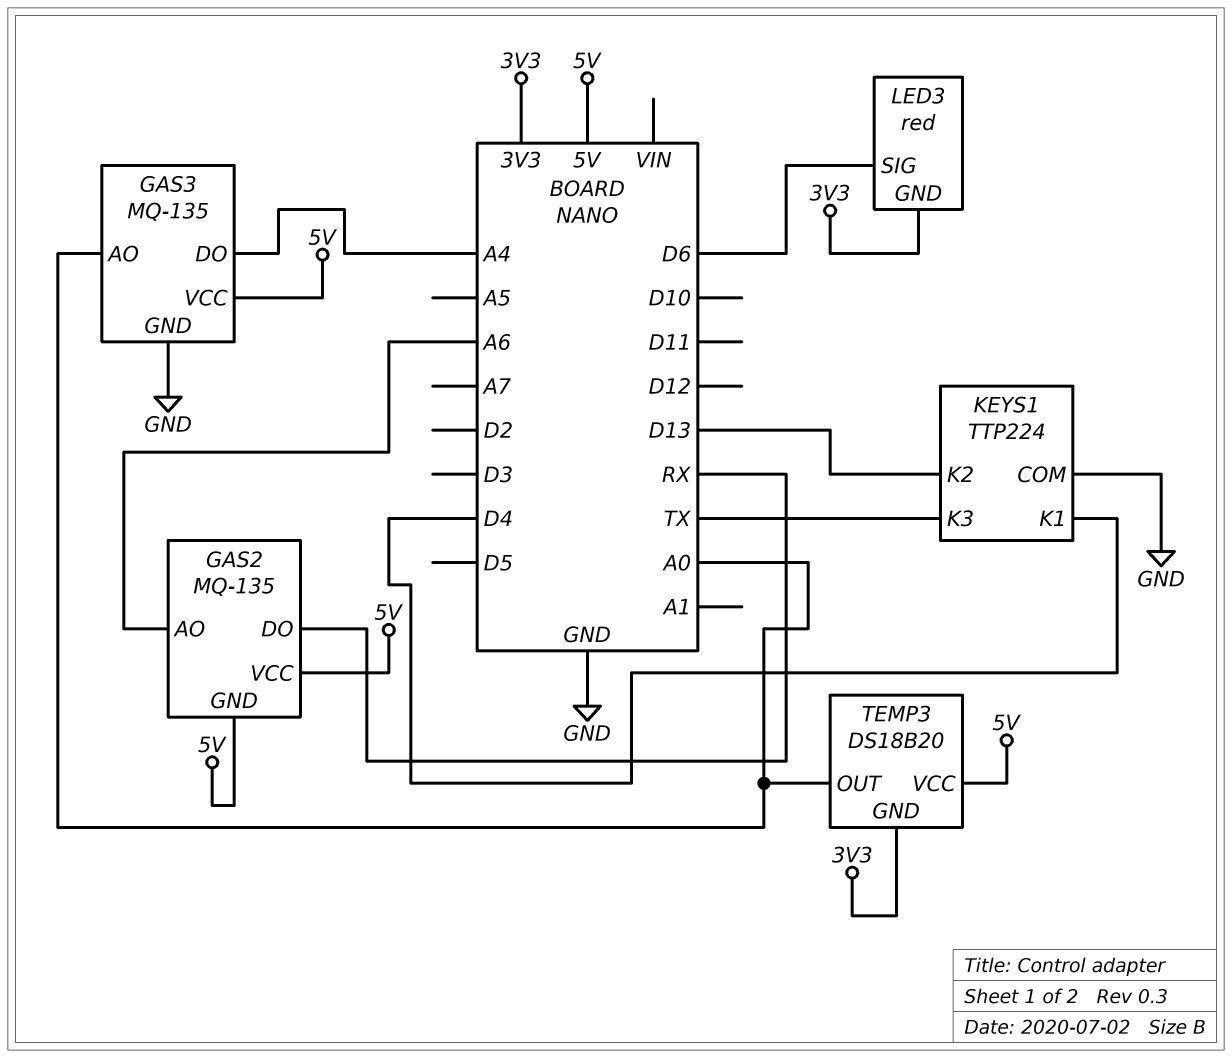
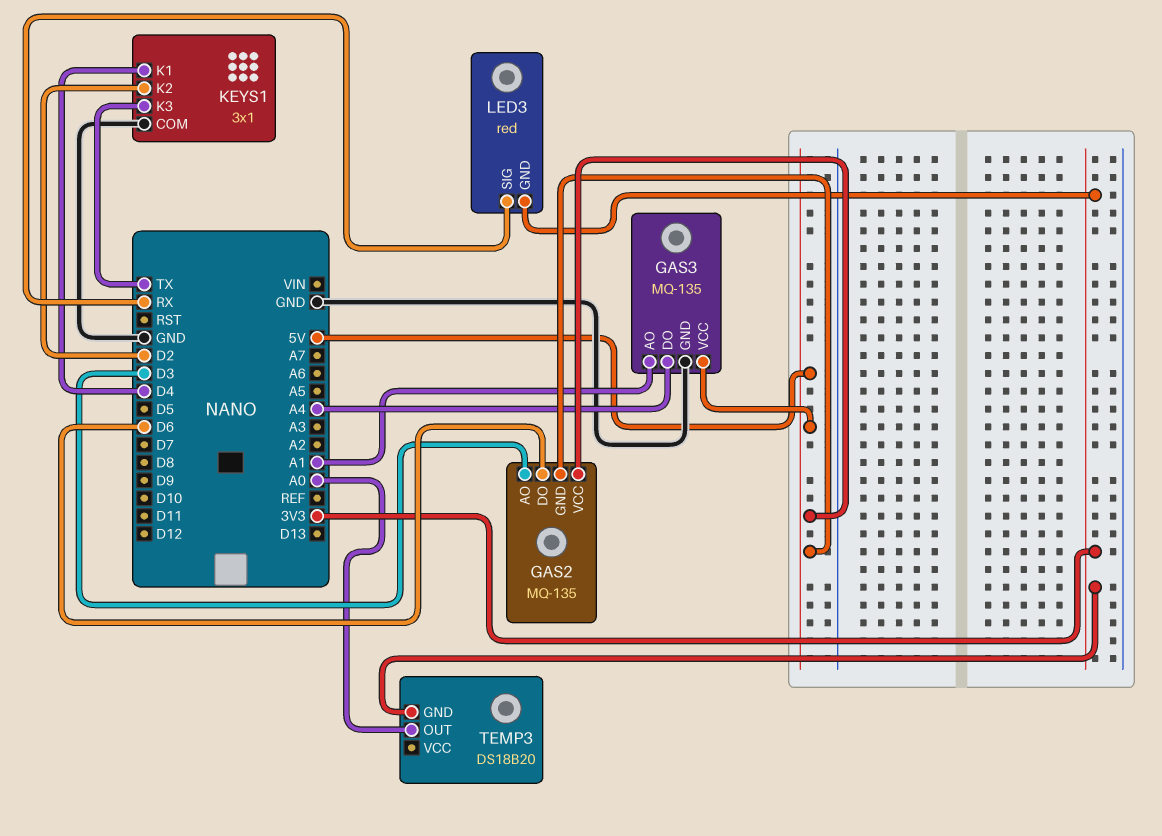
GAS2 pin AO: A6 -> D3
GAS2 pin DO: RX -> D6
GAS3 pin AO: A0 -> A1
KEYS1: TTP224 -> 3x1
KEYS1 pin K2: D13 -> D2
LED3 pin SIG: D6 -> RX
TEMP3 pin VCC: 5V -> none

